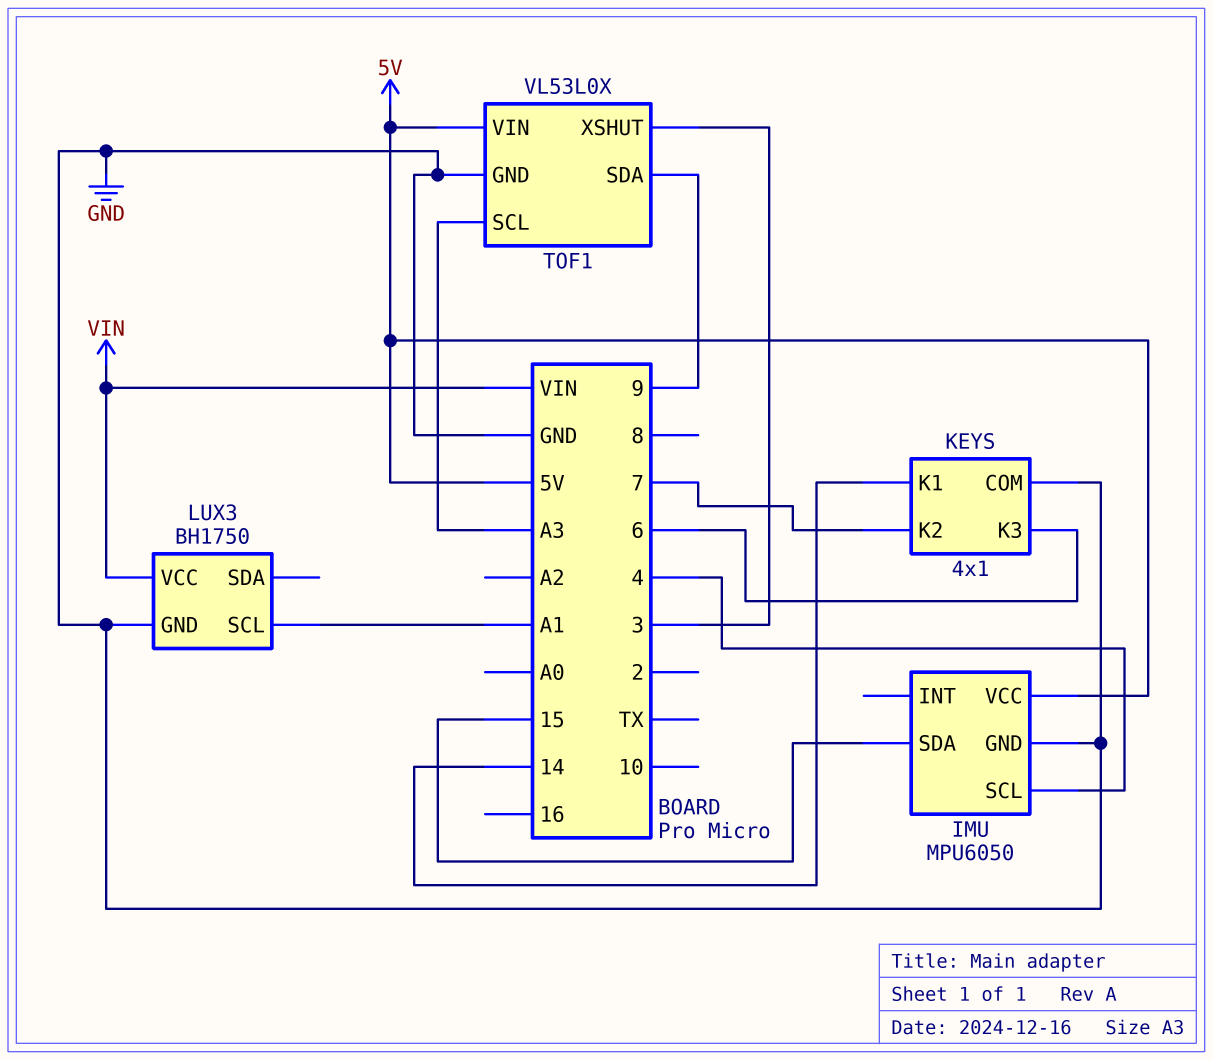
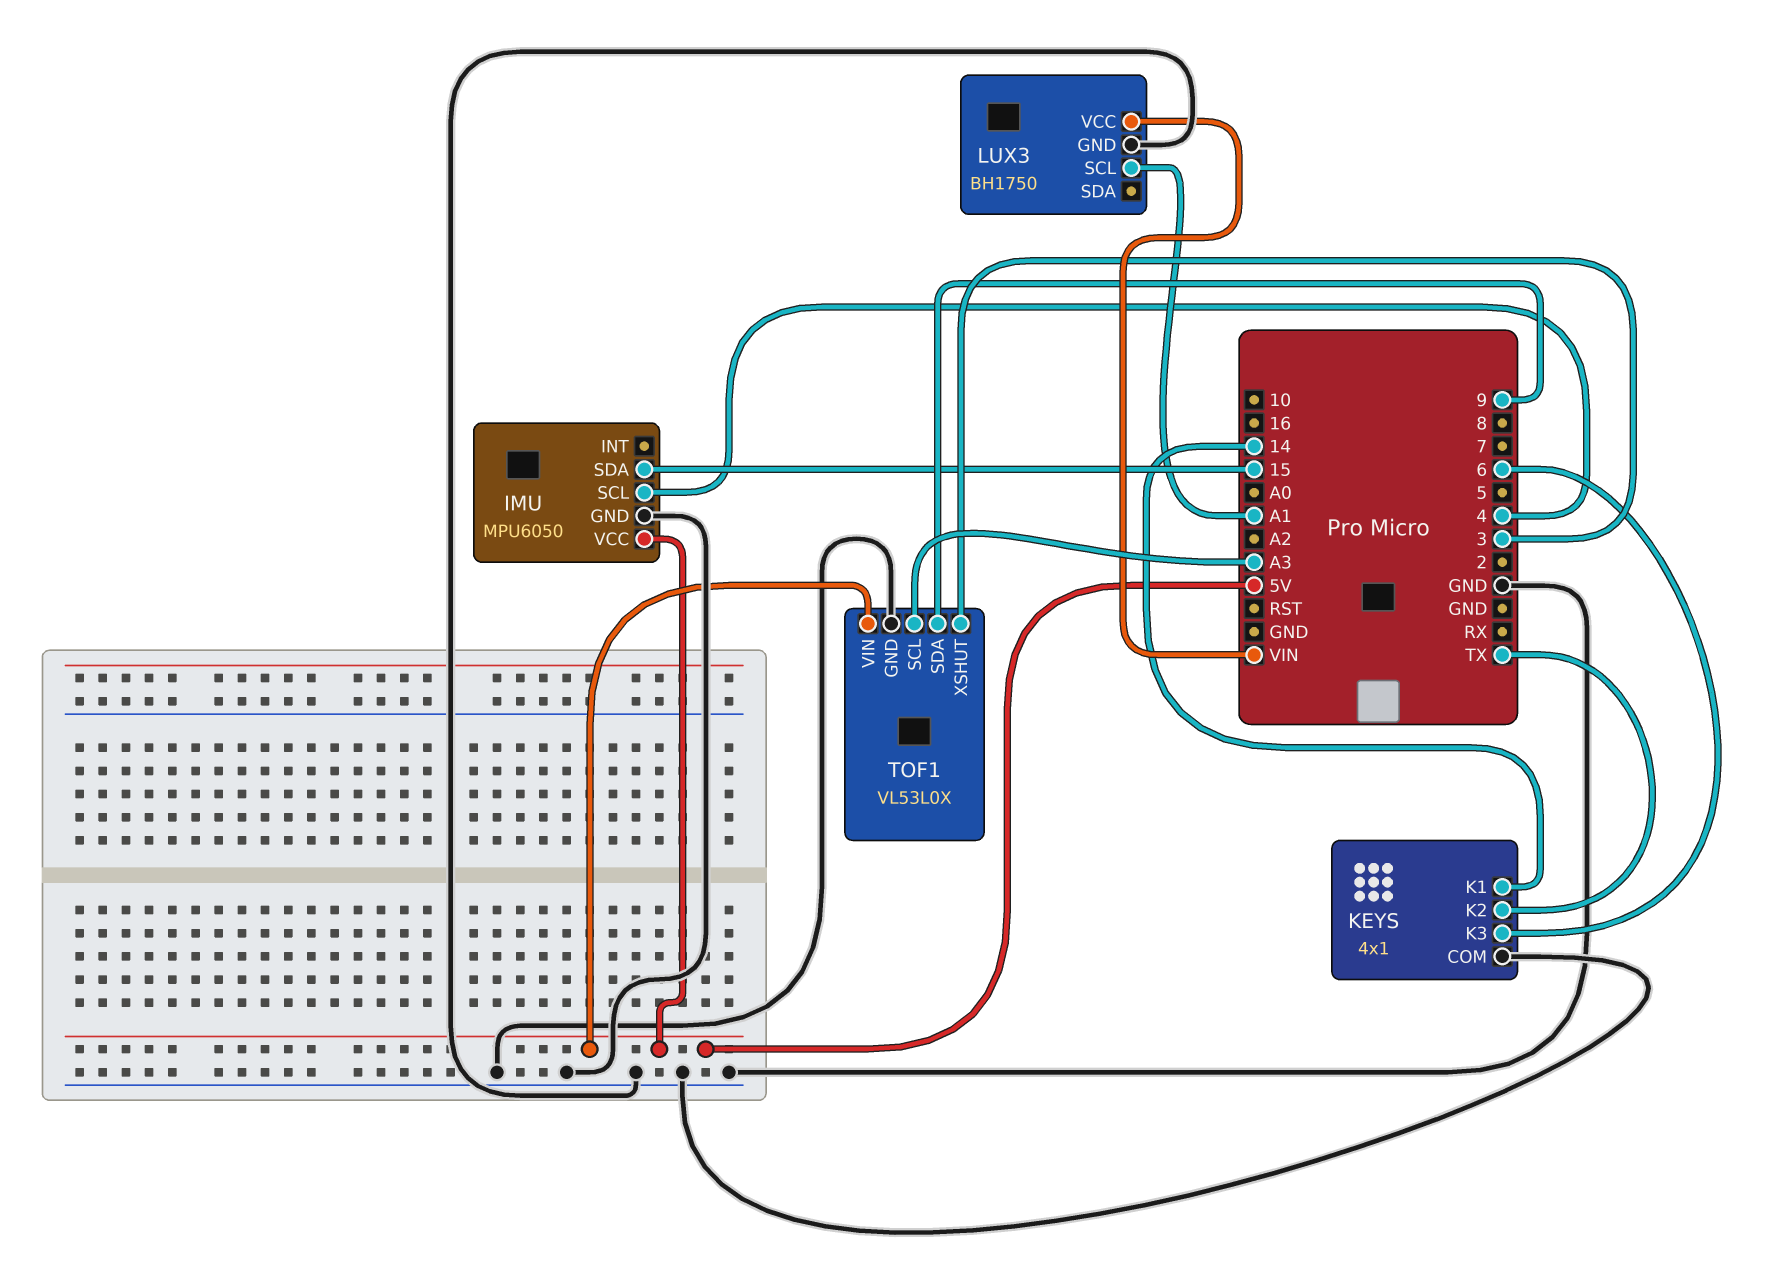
KEYS pin K2: 7 -> TX

